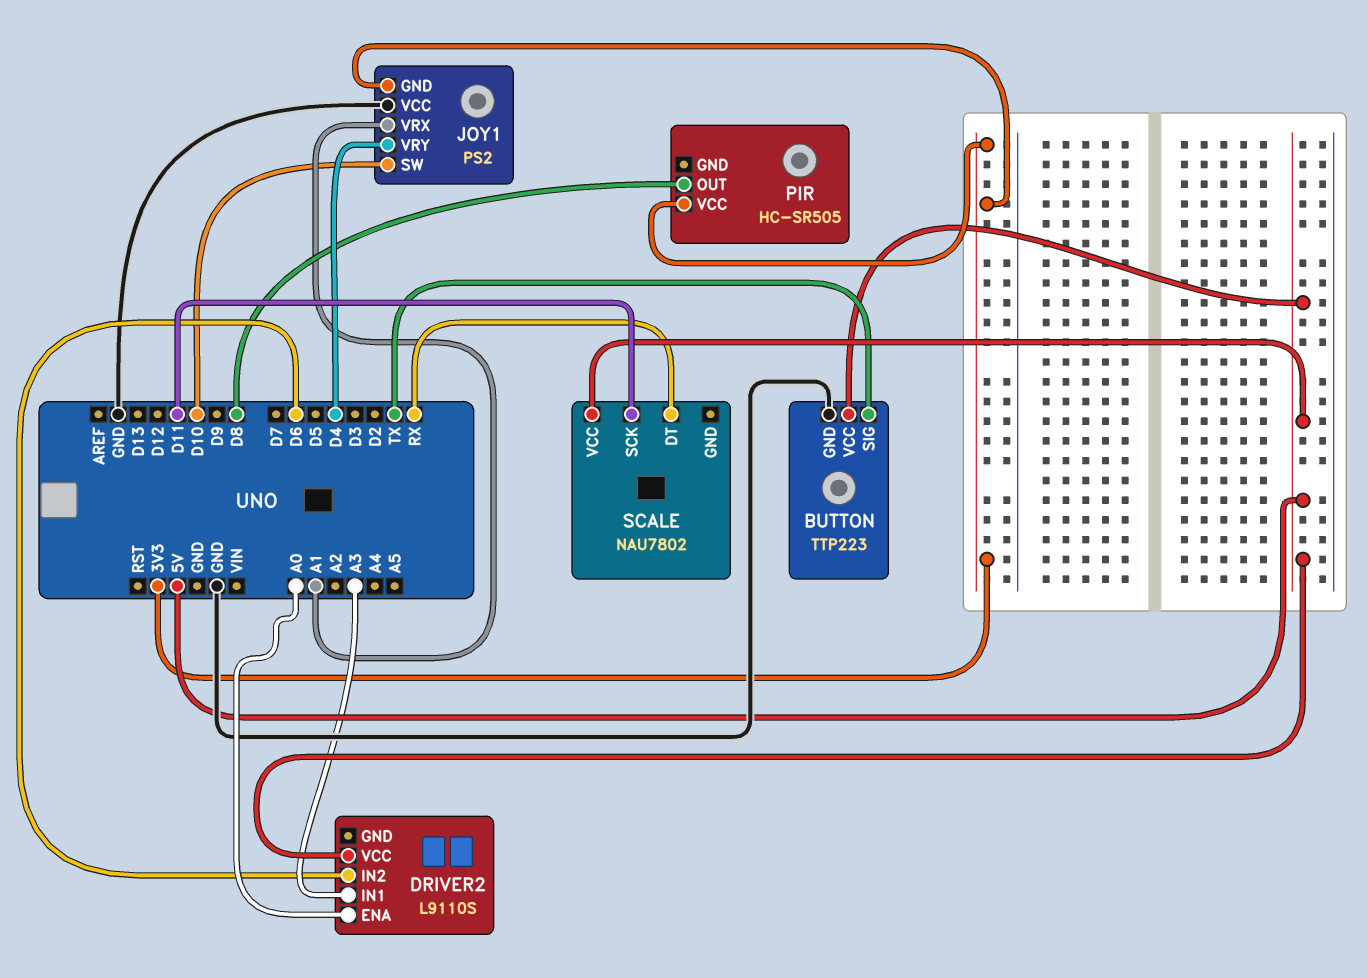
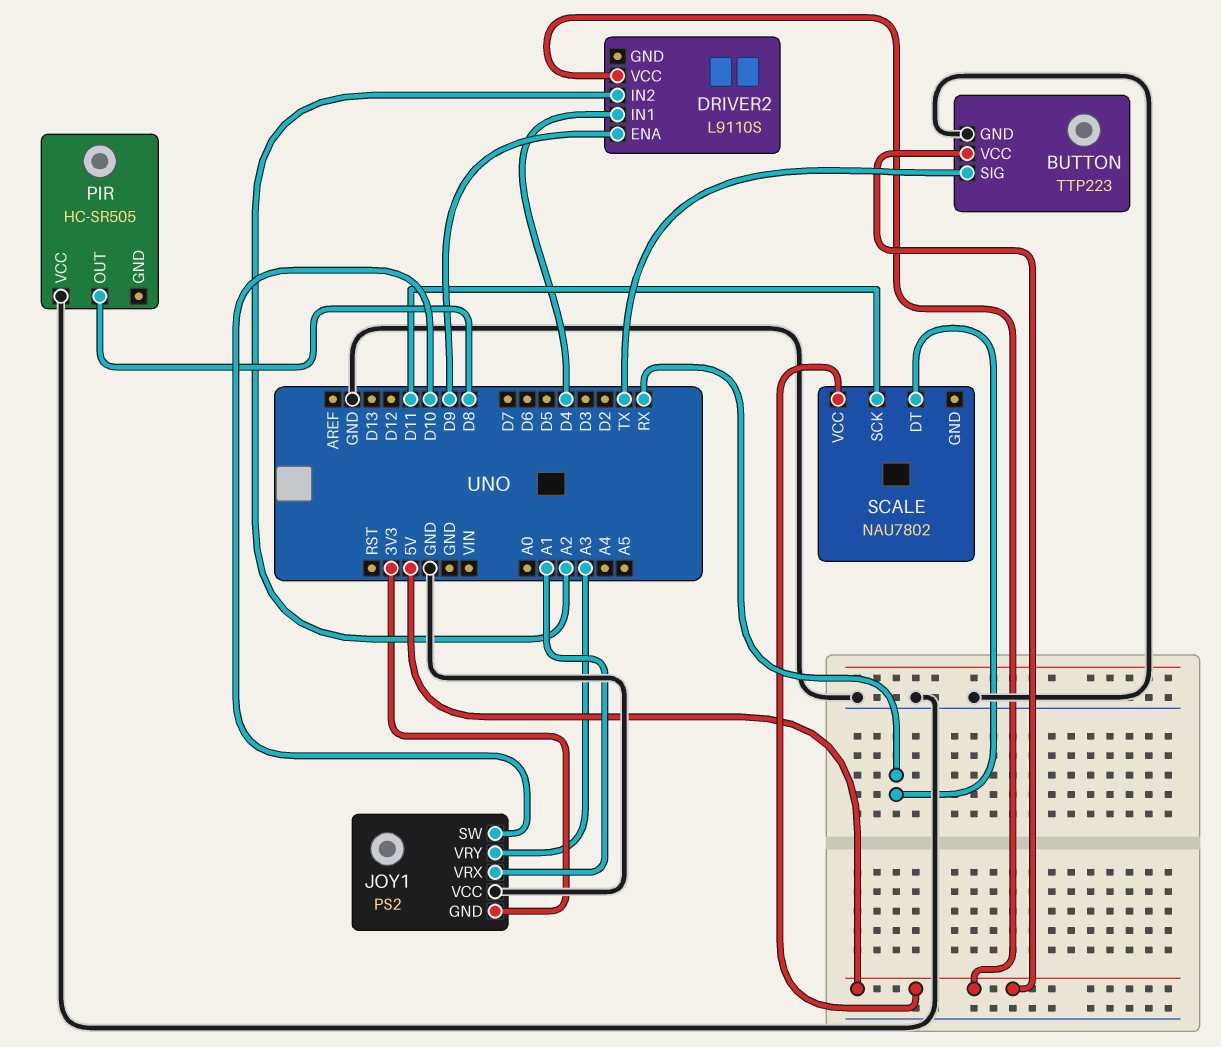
DRIVER2 pin ENA: A0 -> D9
DRIVER2 pin IN1: A3 -> D4
DRIVER2 pin IN2: D6 -> A2
JOY1 pin VRY: D4 -> A3
PIR pin VCC: 3V3 -> GND

